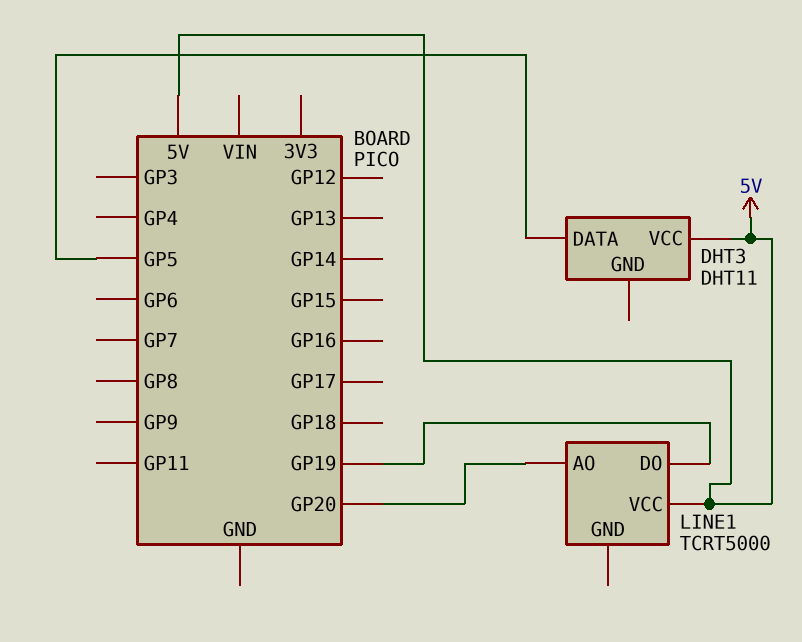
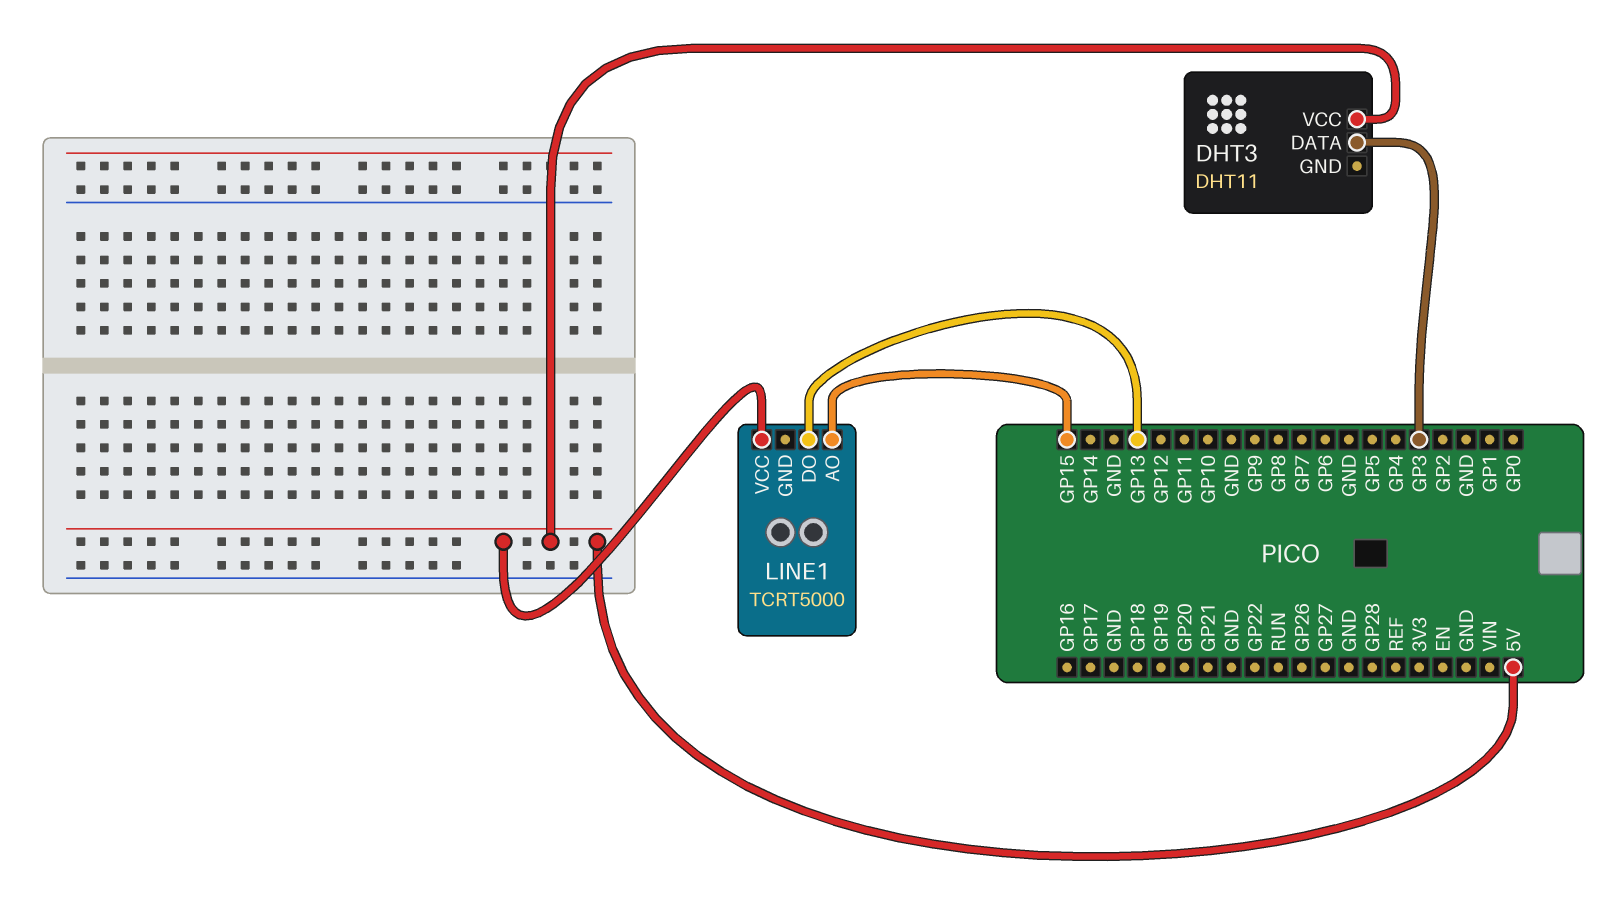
DHT3 pin DATA: GP5 -> GP3
LINE1 pin AO: GP20 -> GP15
LINE1 pin DO: GP19 -> GP13

